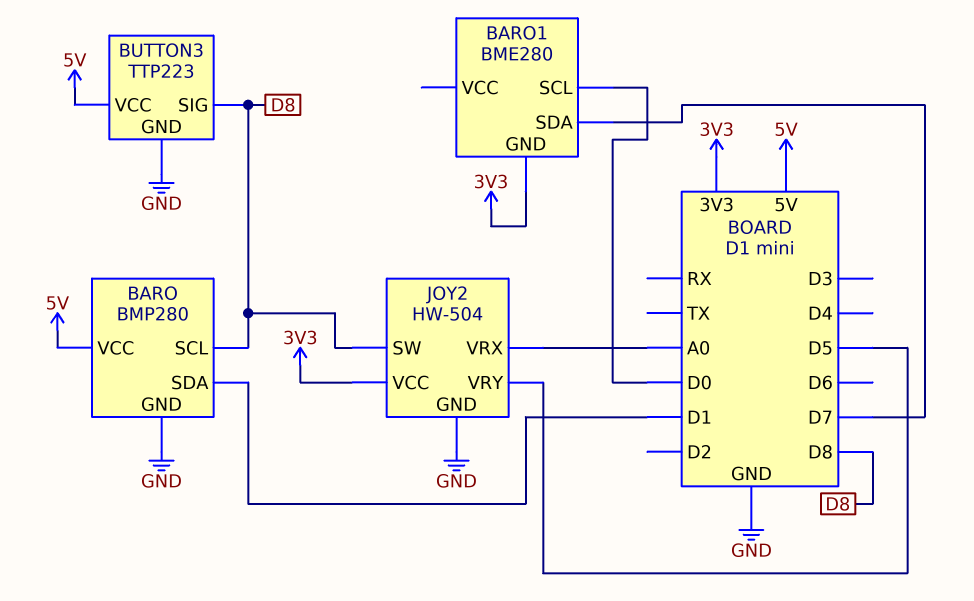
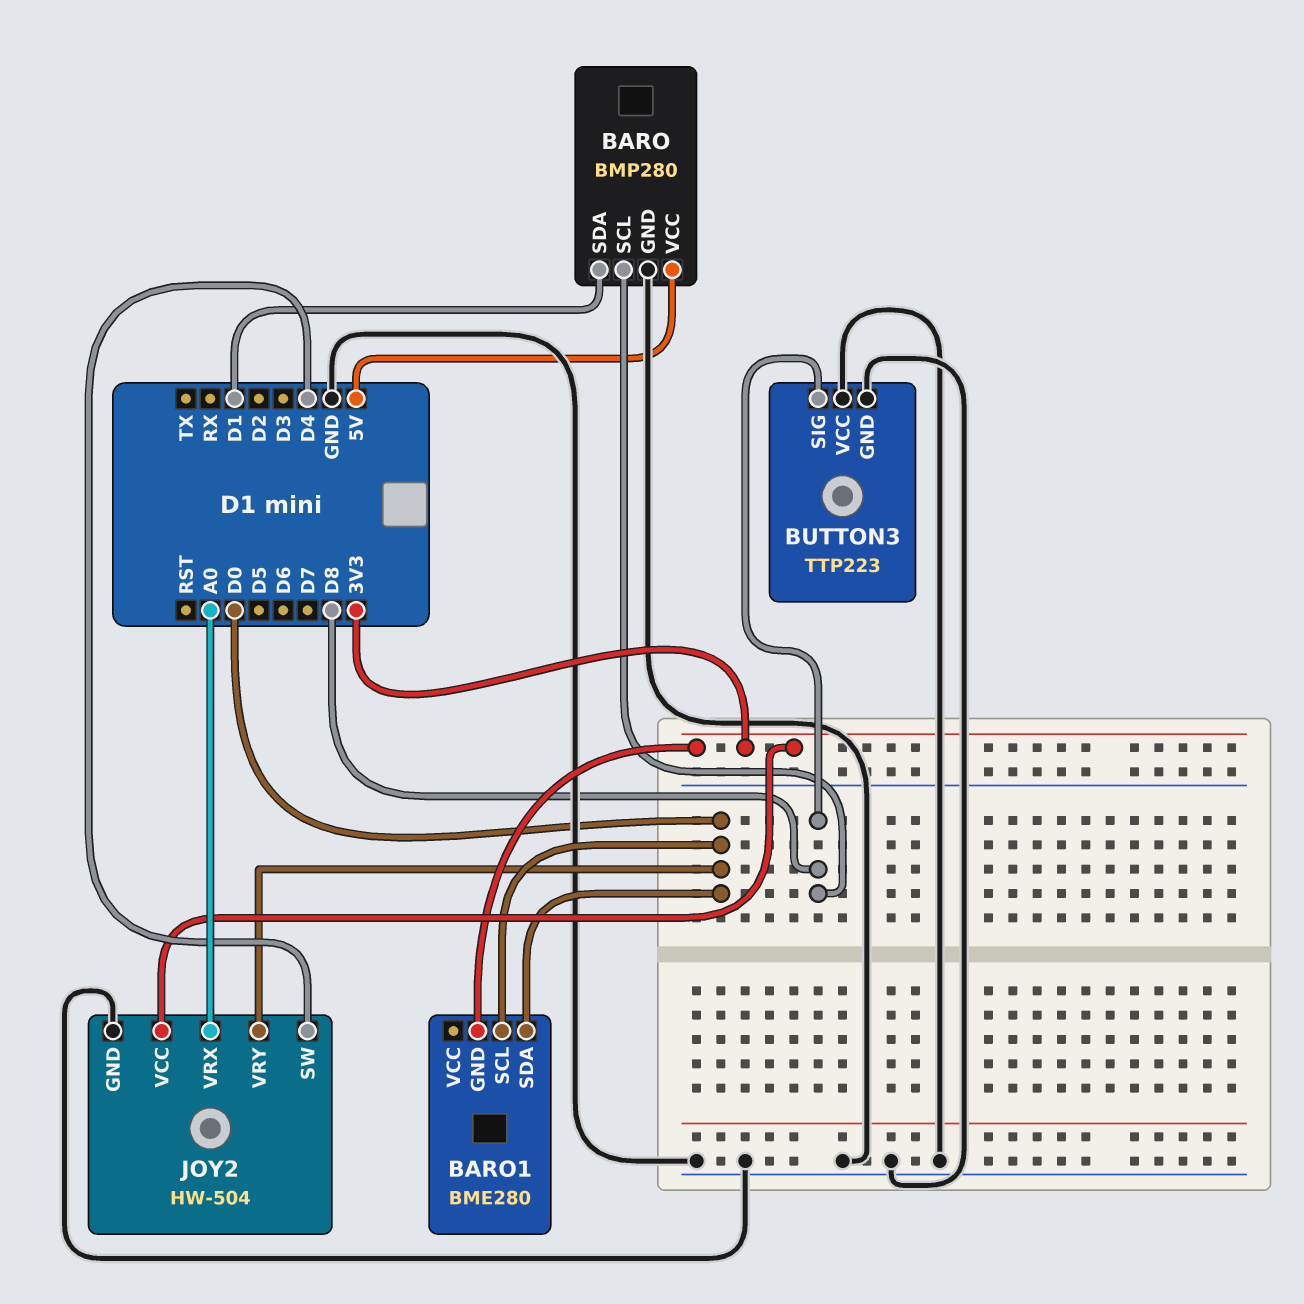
BARO1 pin SDA: D7 -> D0
BUTTON3 pin VCC: 5V -> GND
JOY2 pin SW: D8 -> D4
JOY2 pin VRY: D5 -> D0

